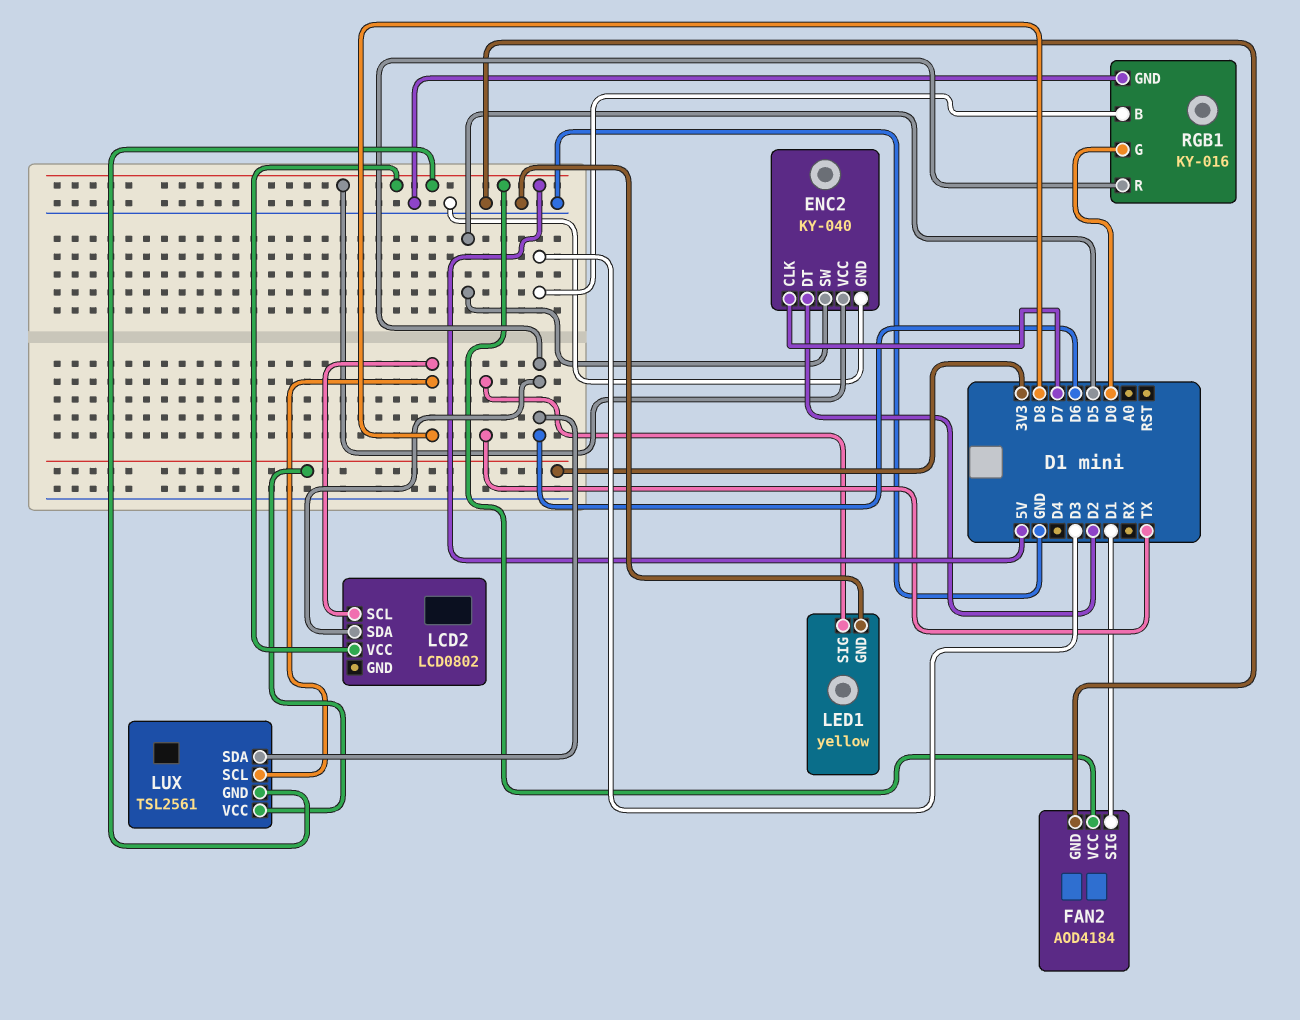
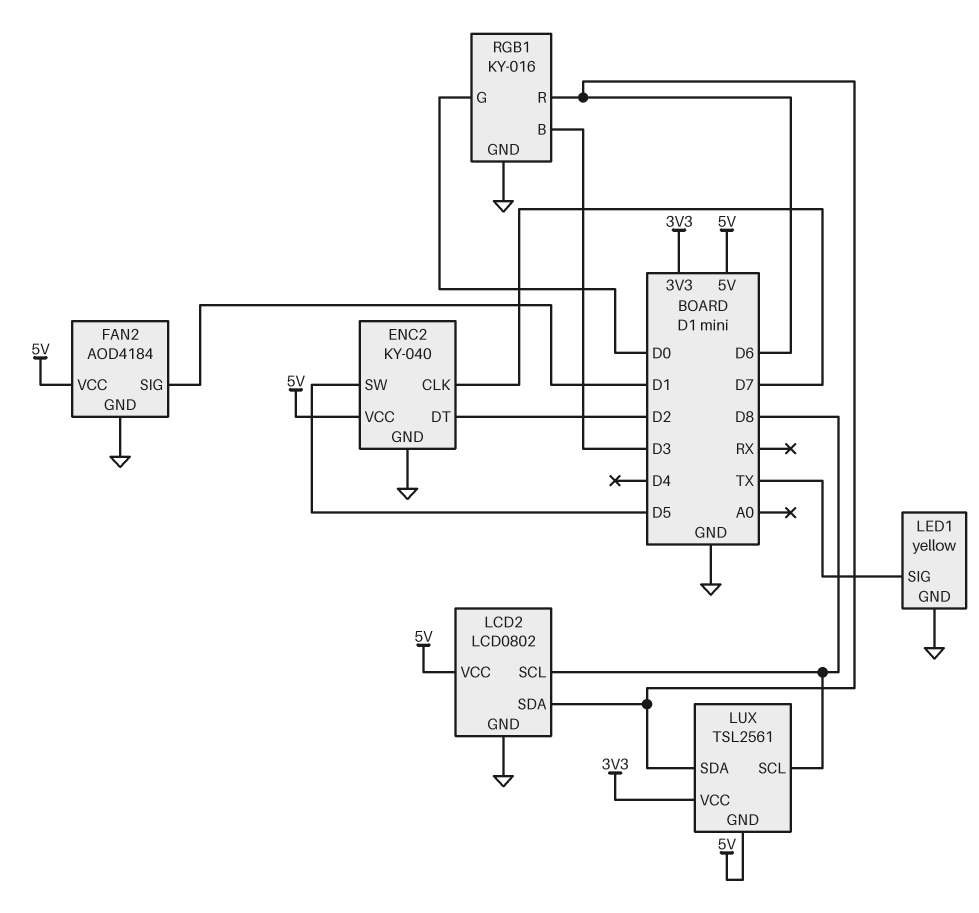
LCD2 pin GND: none -> GND

